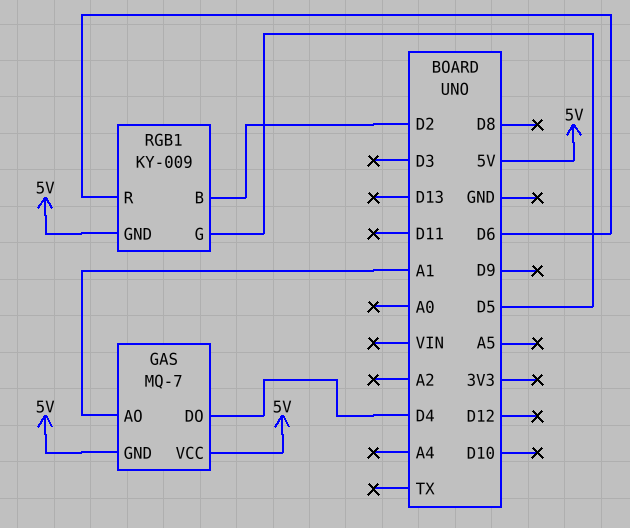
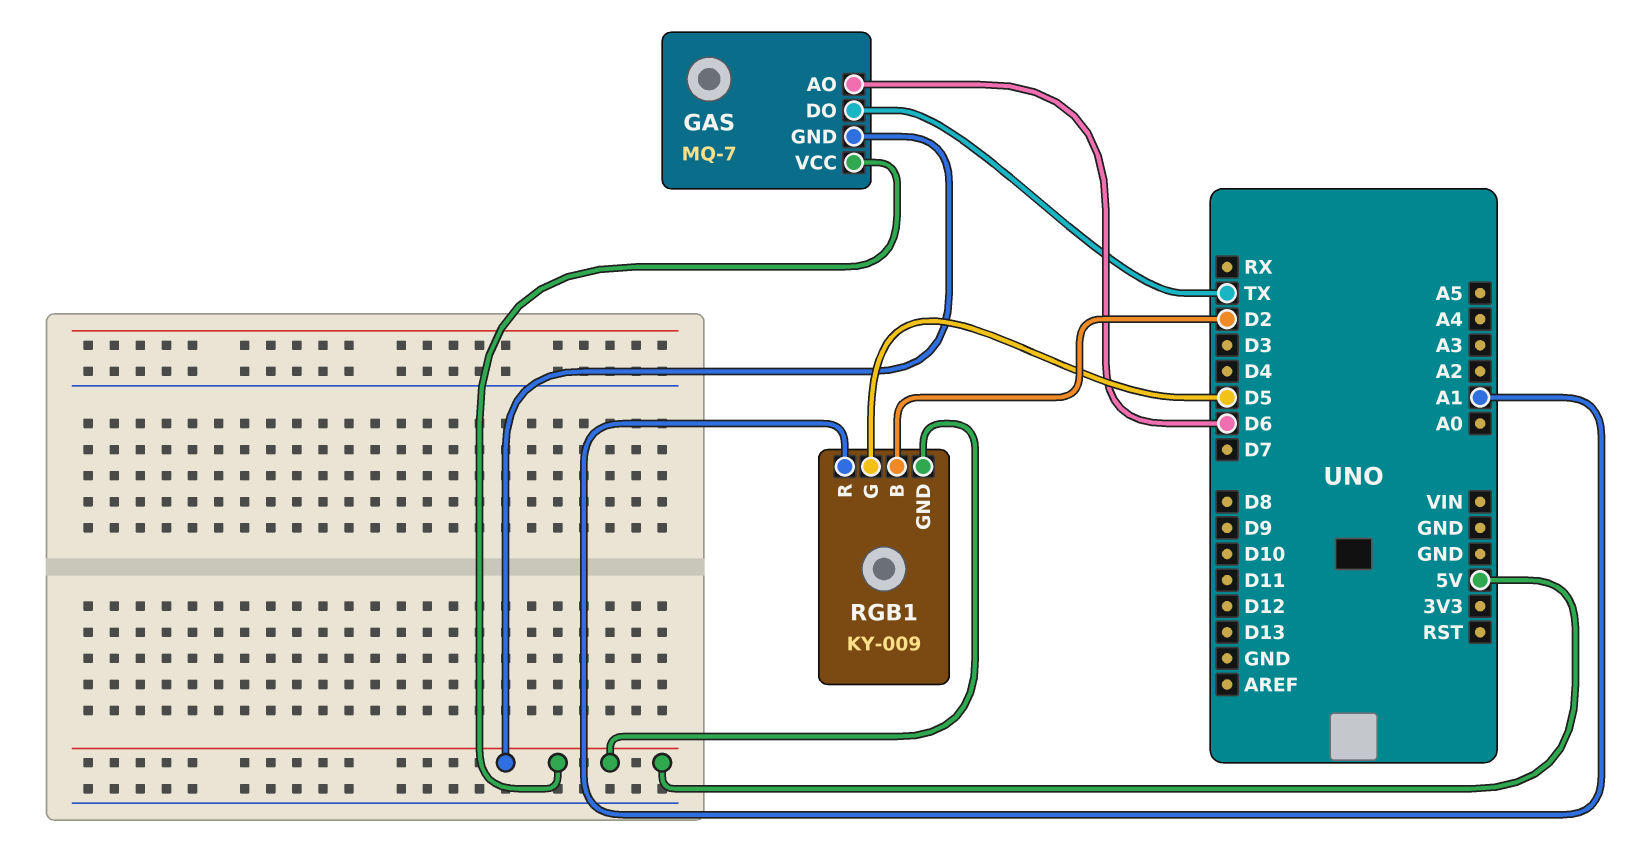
GAS pin AO: A1 -> D6
GAS pin DO: D4 -> TX
RGB1 pin R: D6 -> A1

